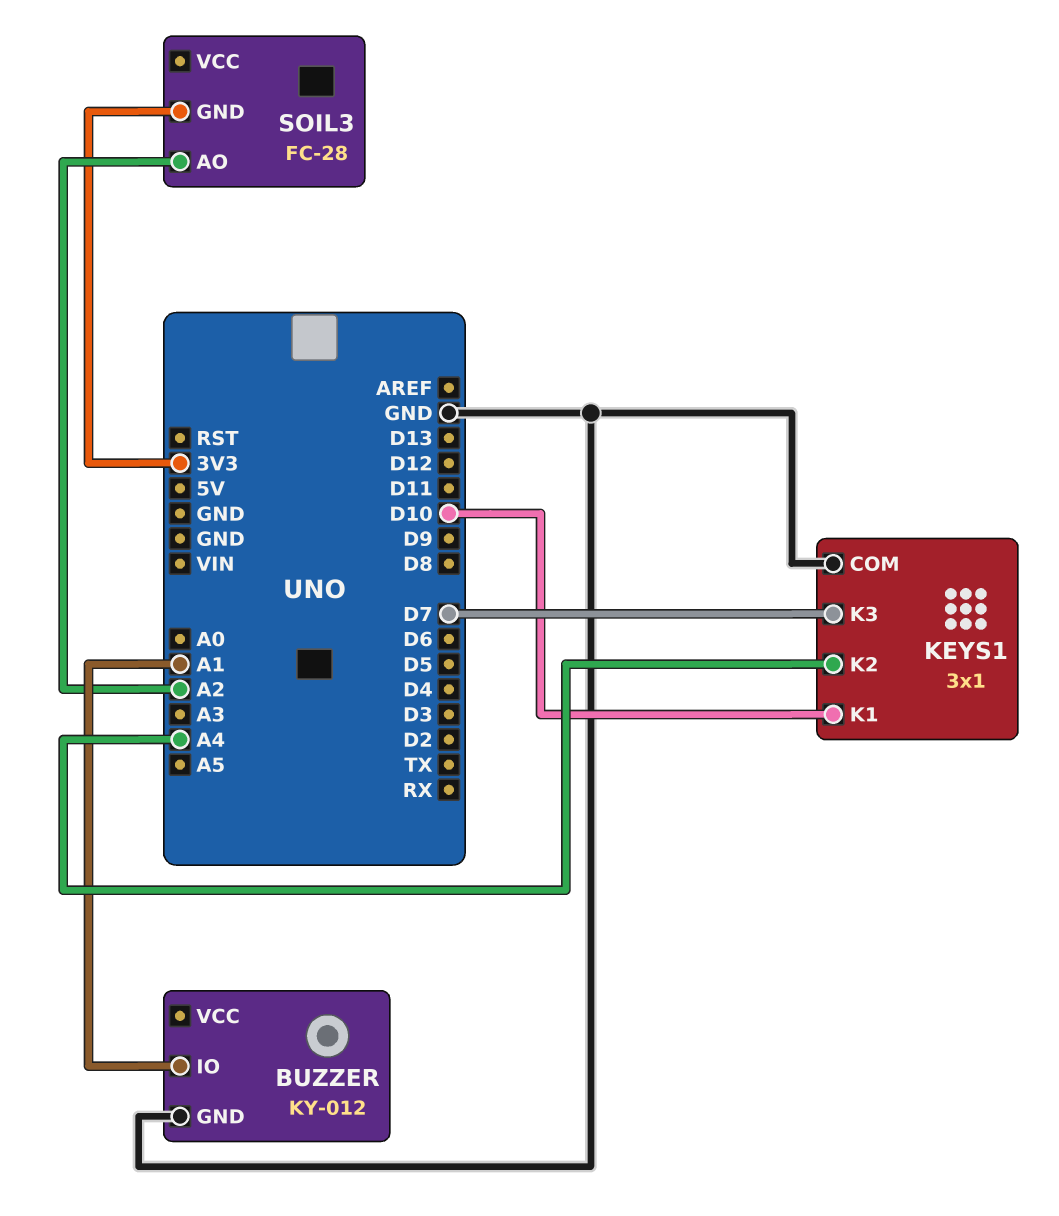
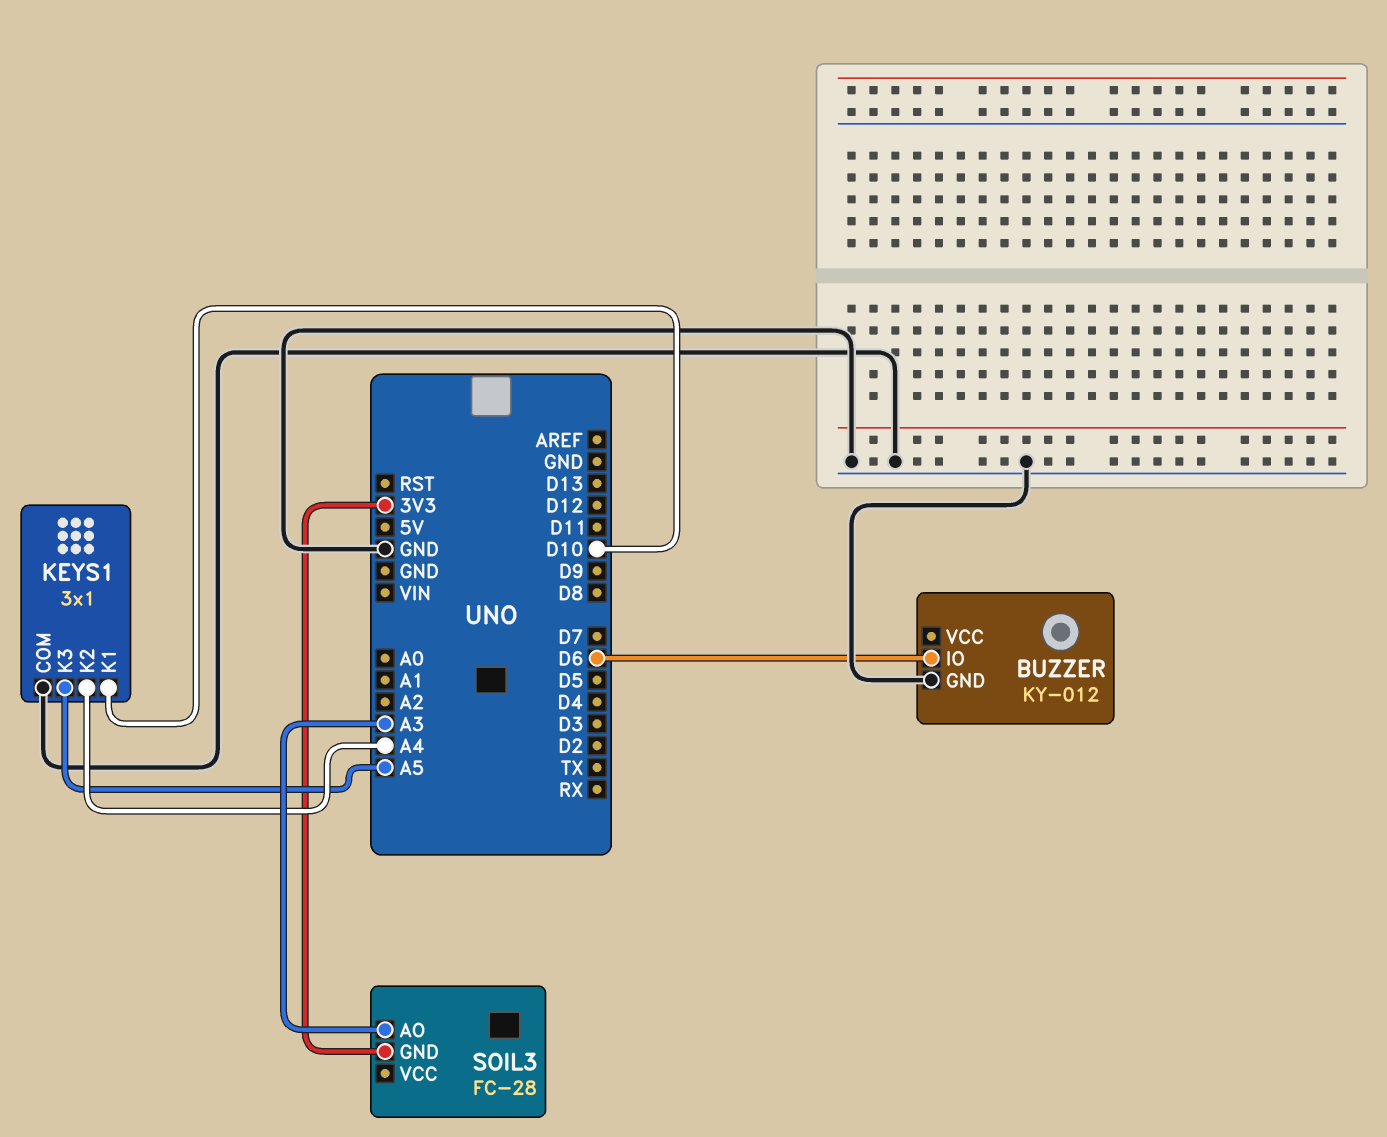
BUZZER pin IO: A1 -> D6
KEYS1 pin K3: D7 -> A5
SOIL3 pin AO: A2 -> A3

